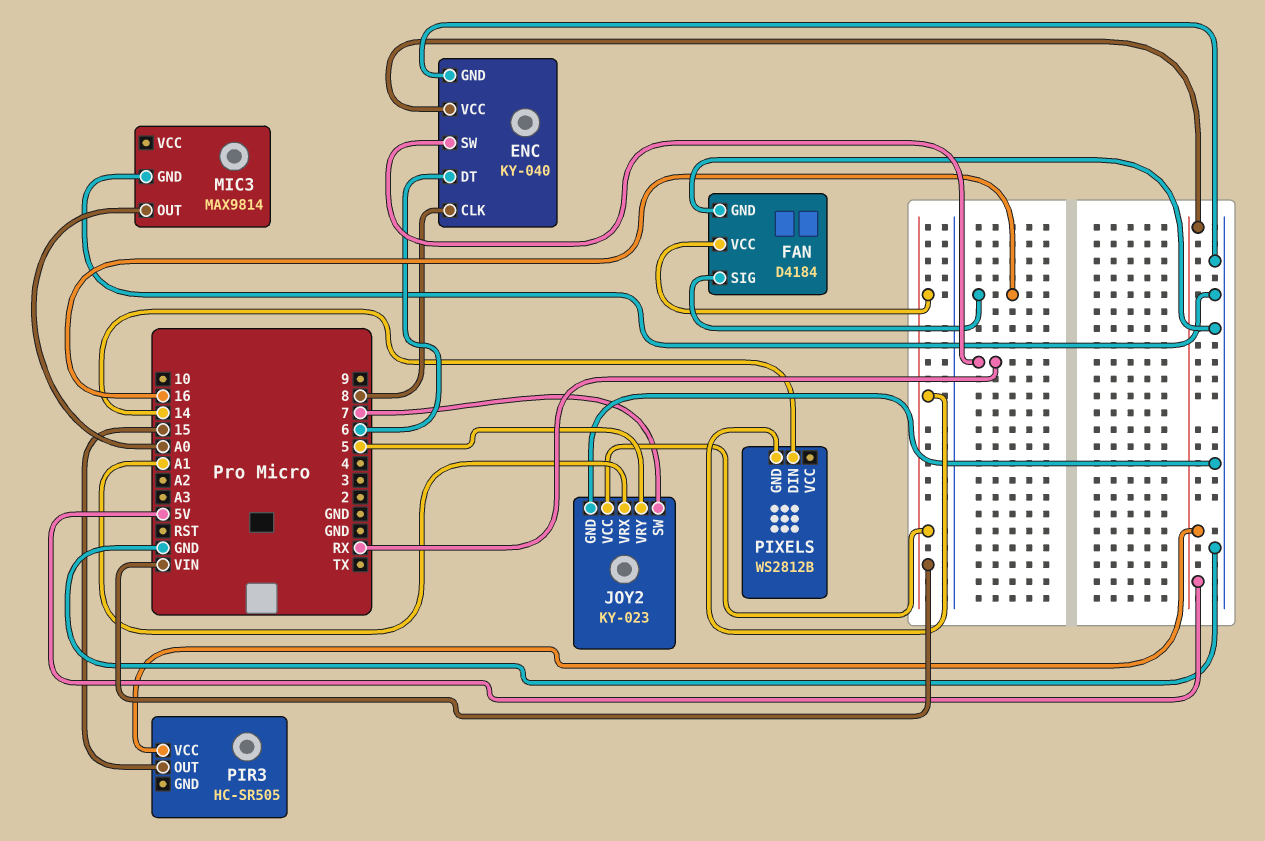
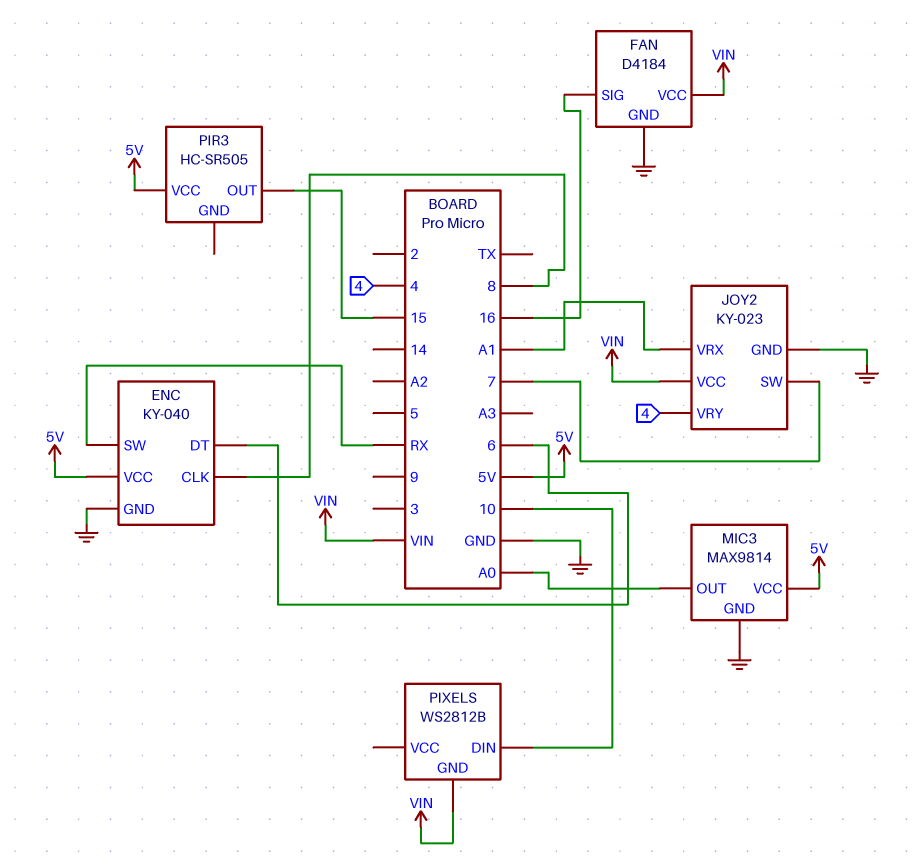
JOY2 pin VRY: 5 -> 4
MIC3 pin VCC: none -> 5V
PIXELS pin DIN: 14 -> 10

